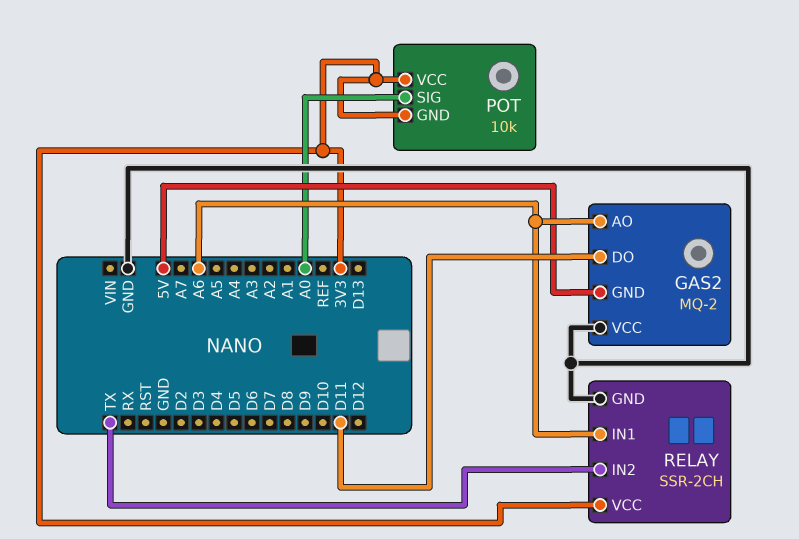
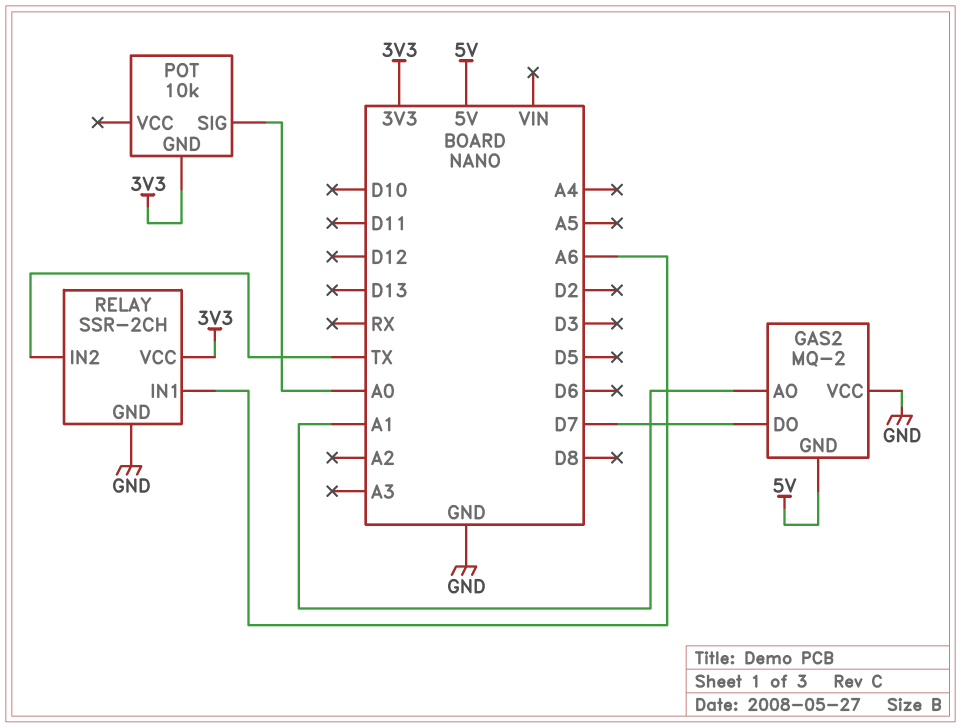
GAS2 pin AO: A6 -> A1
GAS2 pin DO: D11 -> D7
POT pin VCC: 3V3 -> none

